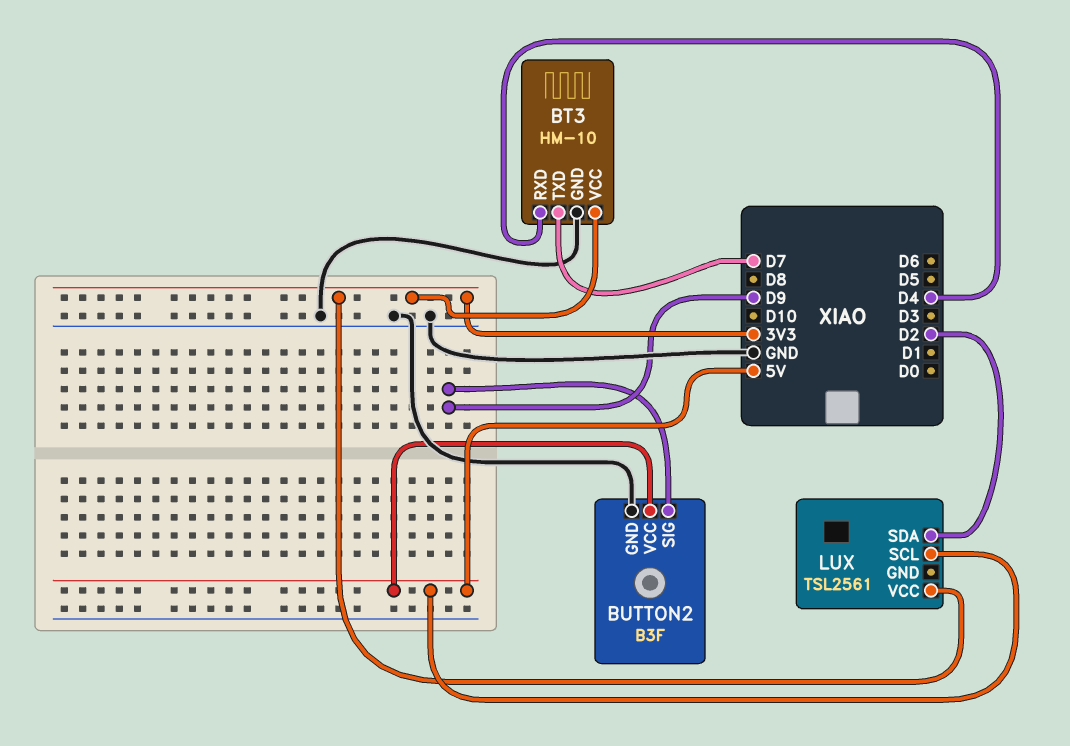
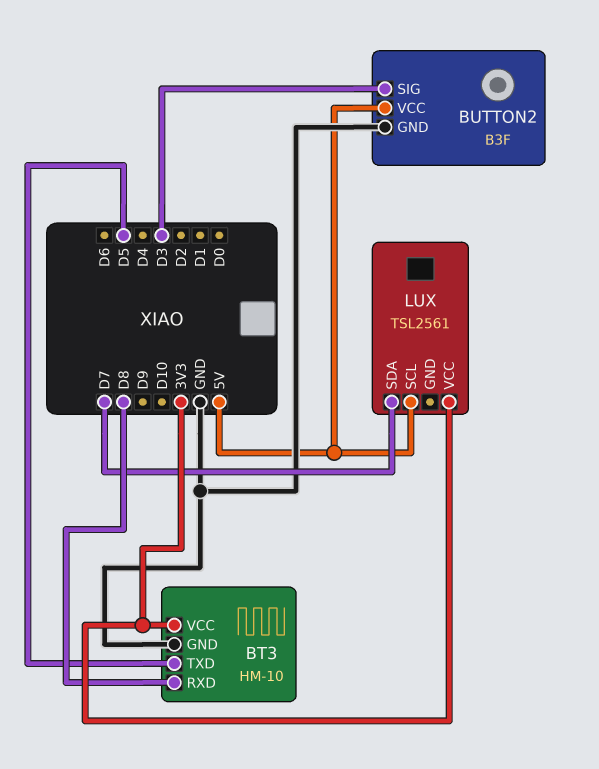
BT3 pin RXD: D4 -> D8
BT3 pin TXD: D7 -> D5
BUTTON2 pin SIG: D9 -> D3
LUX pin SDA: D2 -> D7

